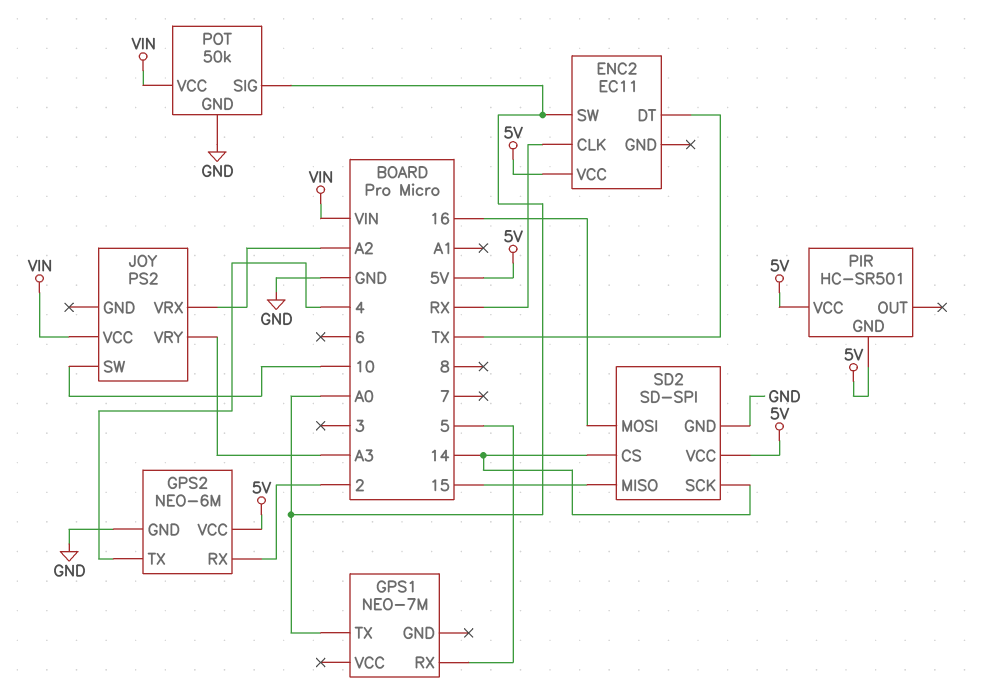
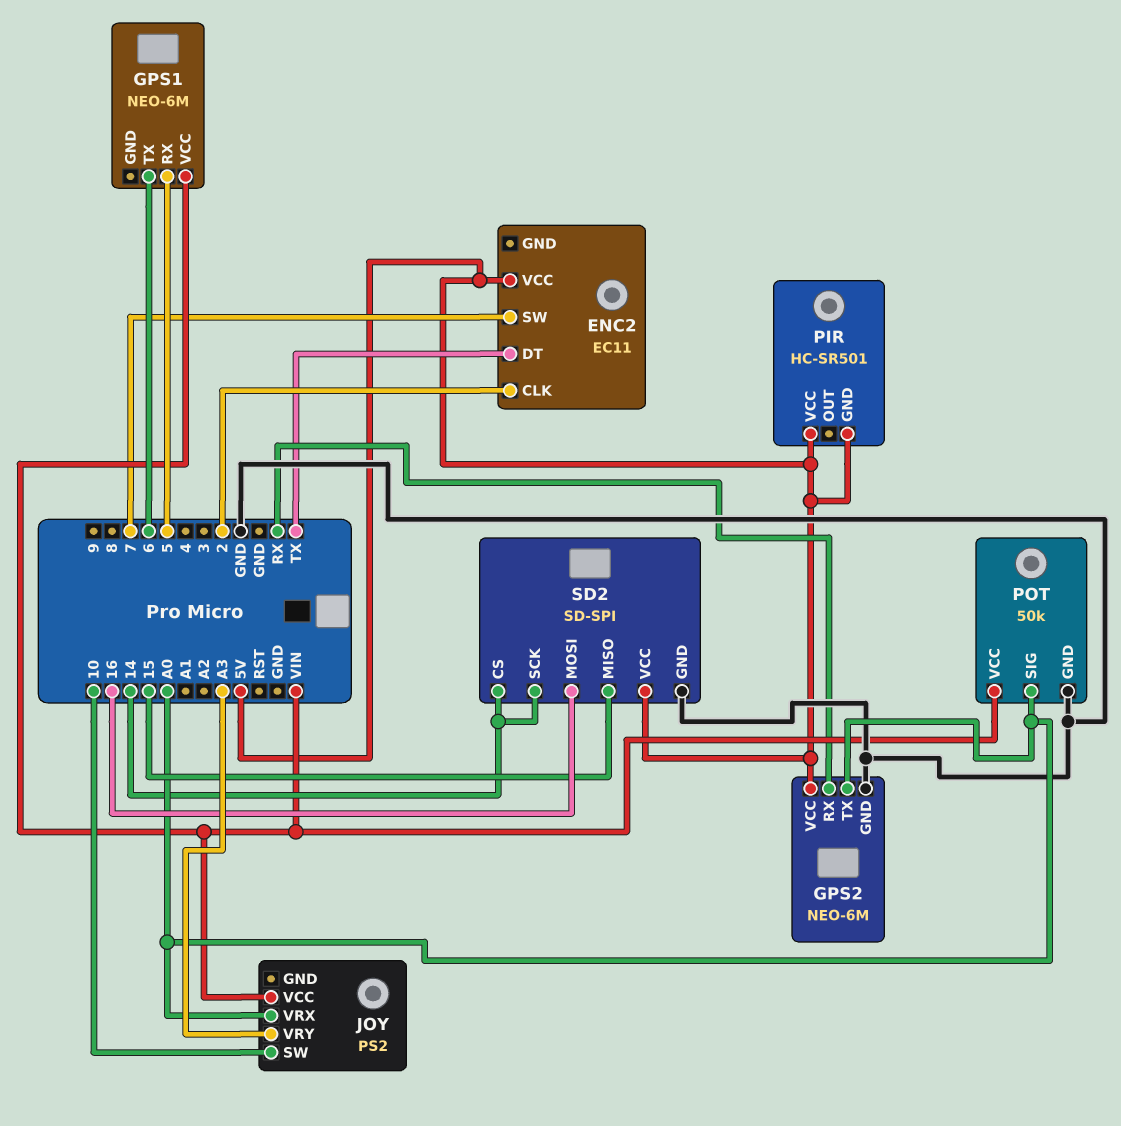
ENC2 pin CLK: RX -> 2
ENC2 pin SW: A0 -> 7
GPS1: NEO-7M -> NEO-6M
GPS1 pin TX: A0 -> 6
GPS1 pin VCC: none -> VIN
GPS2 pin RX: 2 -> RX
GPS2 pin TX: 4 -> A0
JOY pin VRX: A2 -> A0

